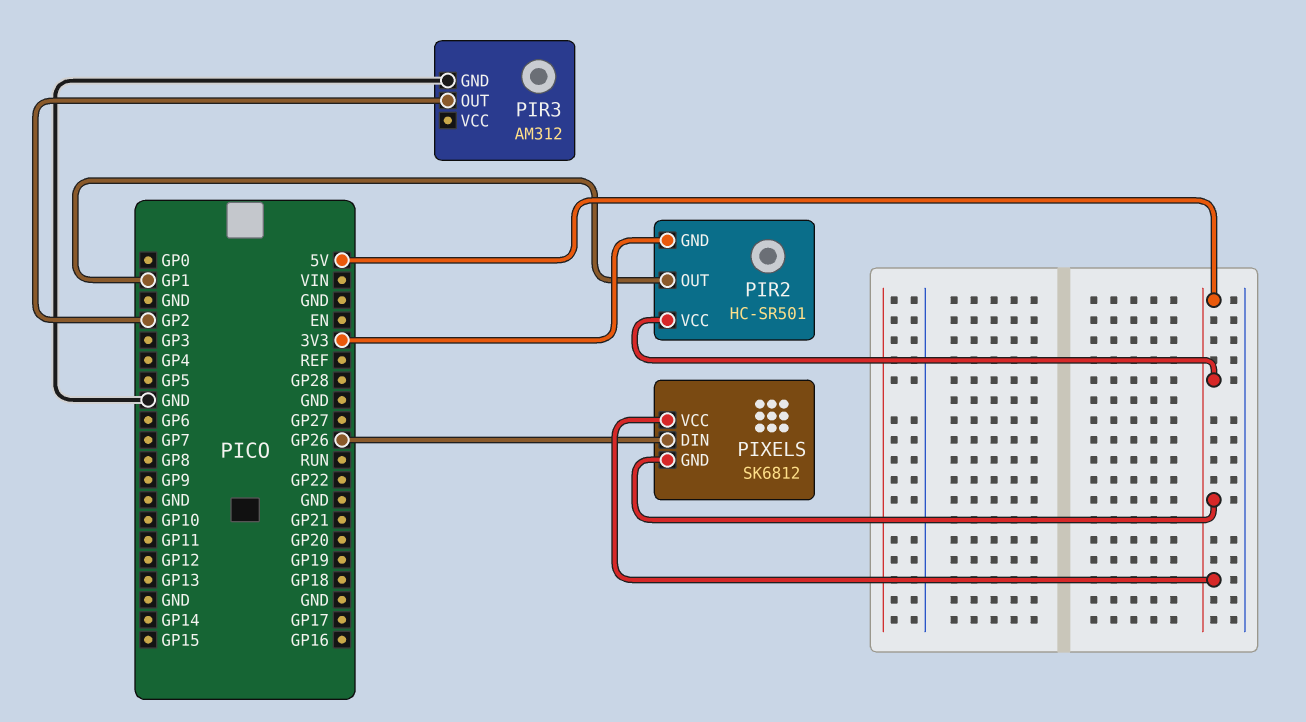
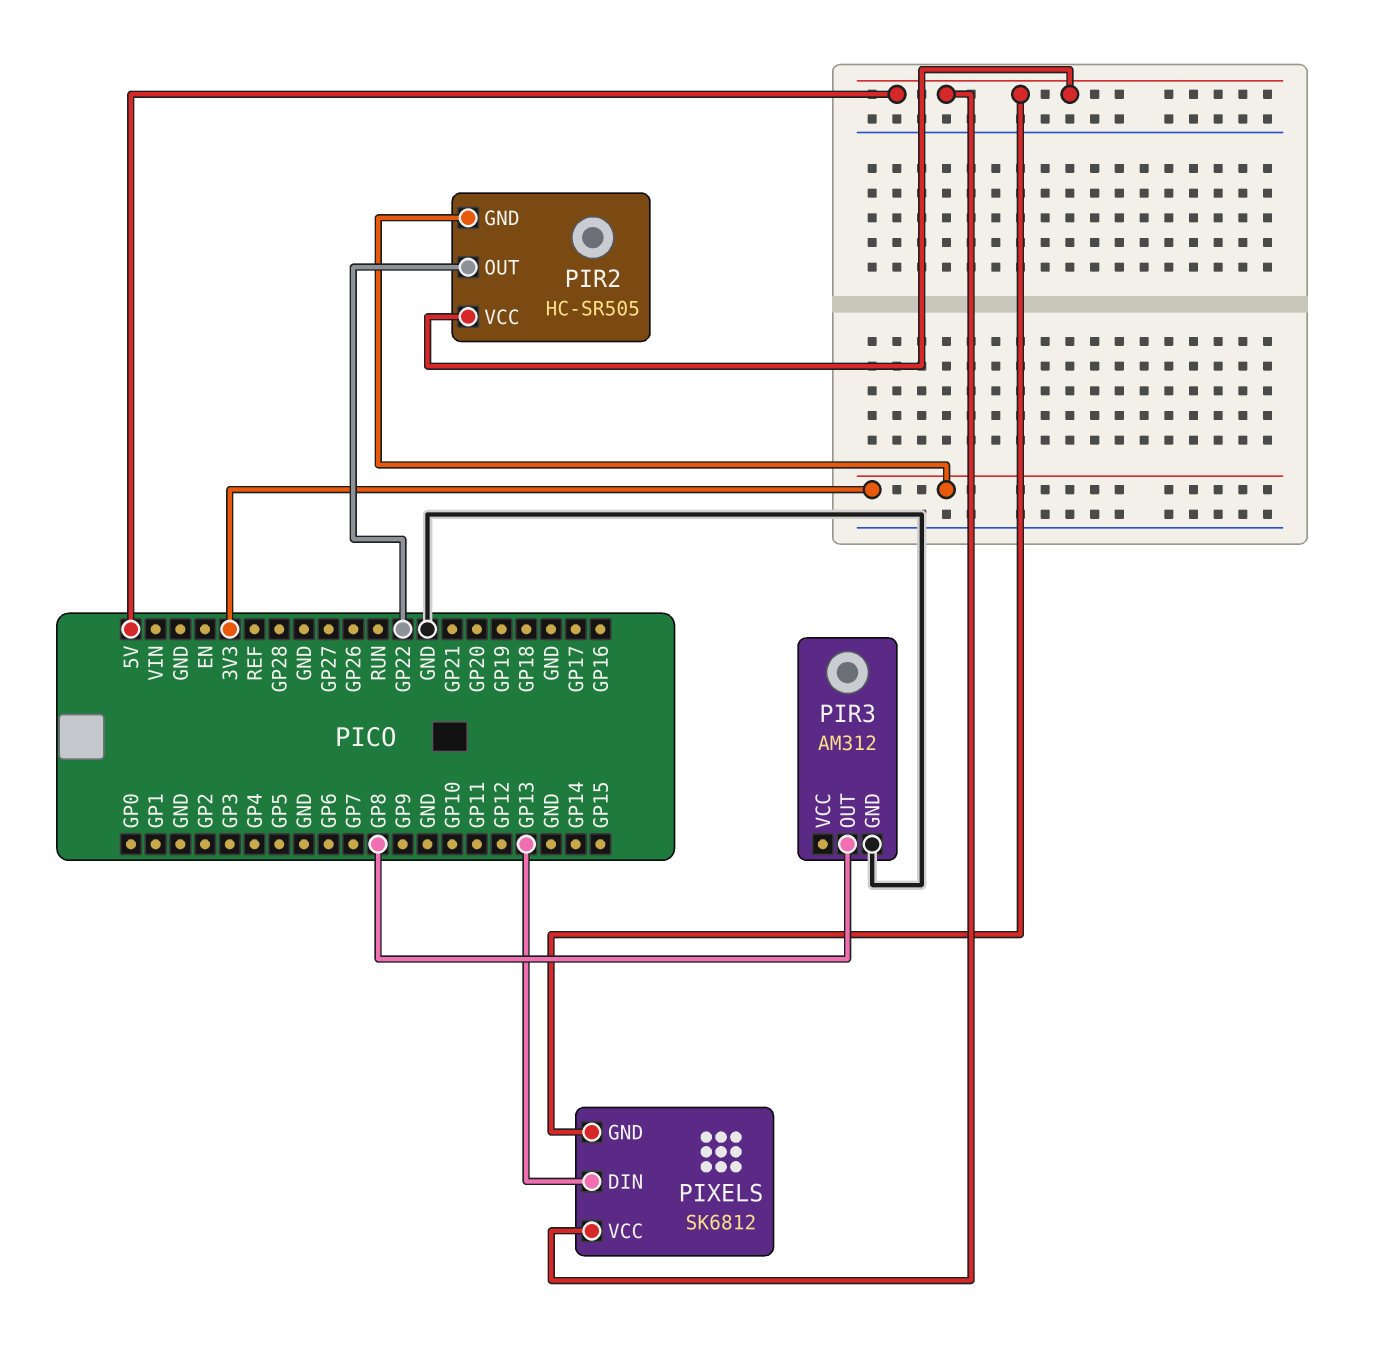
PIR2: HC-SR501 -> HC-SR505
PIR2 pin OUT: GP1 -> GP22
PIR3 pin OUT: GP2 -> GP8
PIXELS pin DIN: GP26 -> GP13

